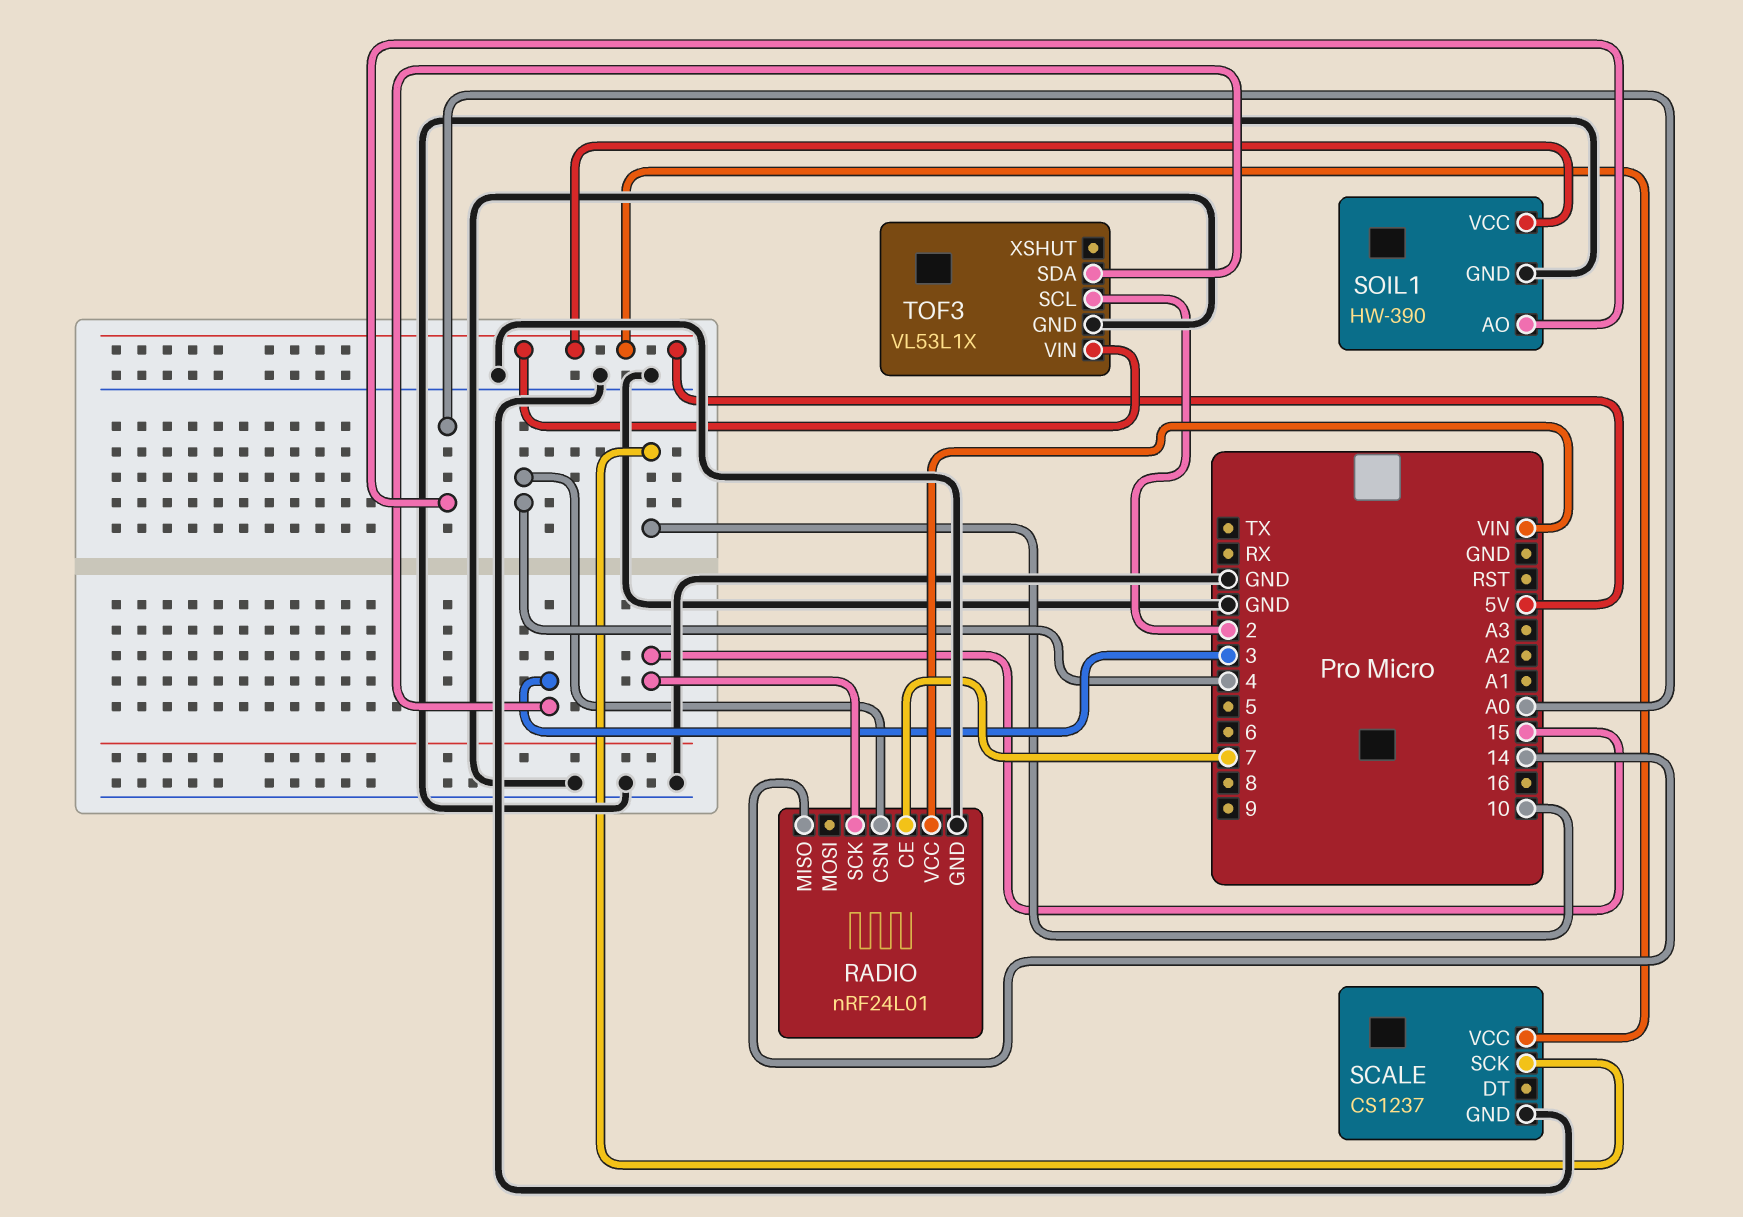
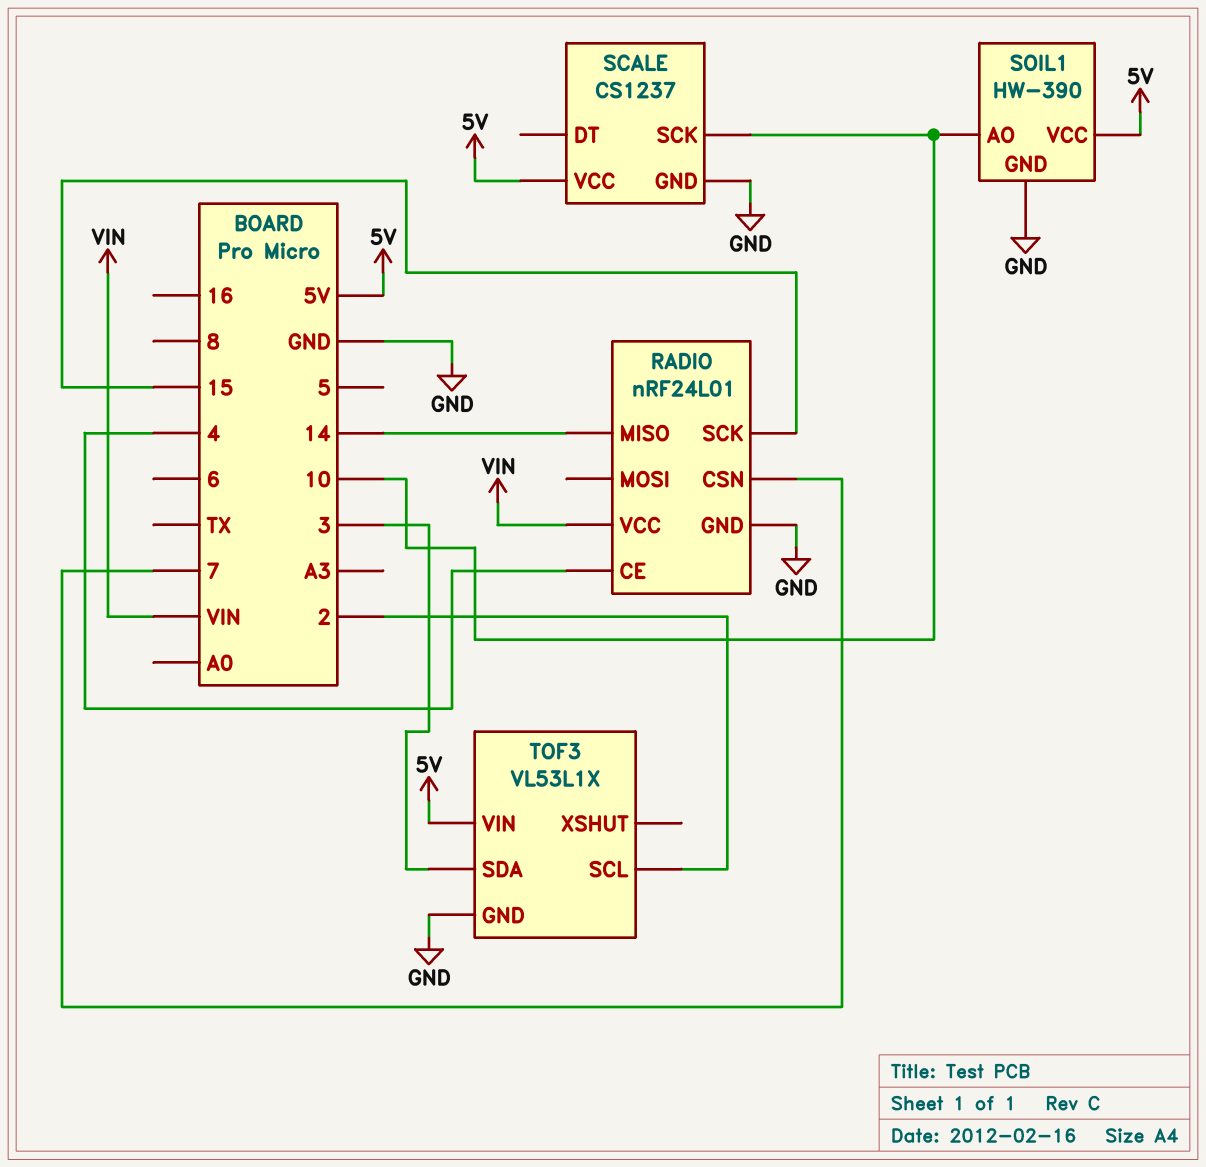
RADIO pin CE: 7 -> 4
RADIO pin CSN: 4 -> 7
SOIL1 pin AO: A0 -> 10

